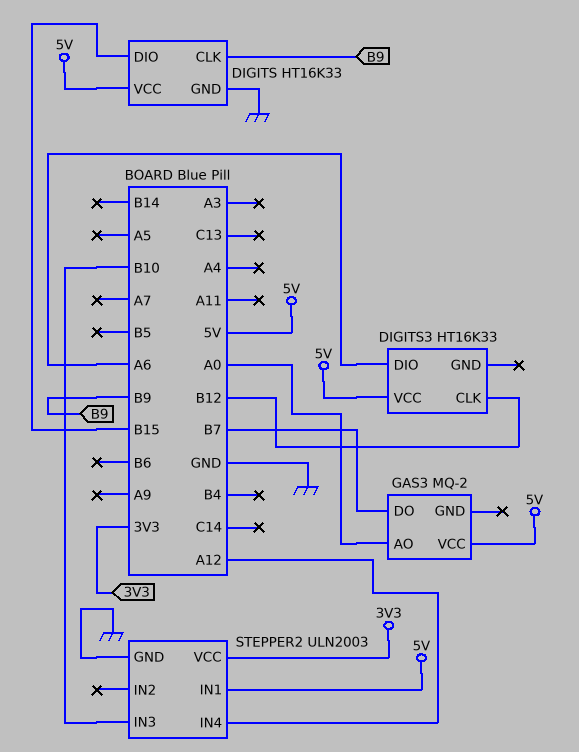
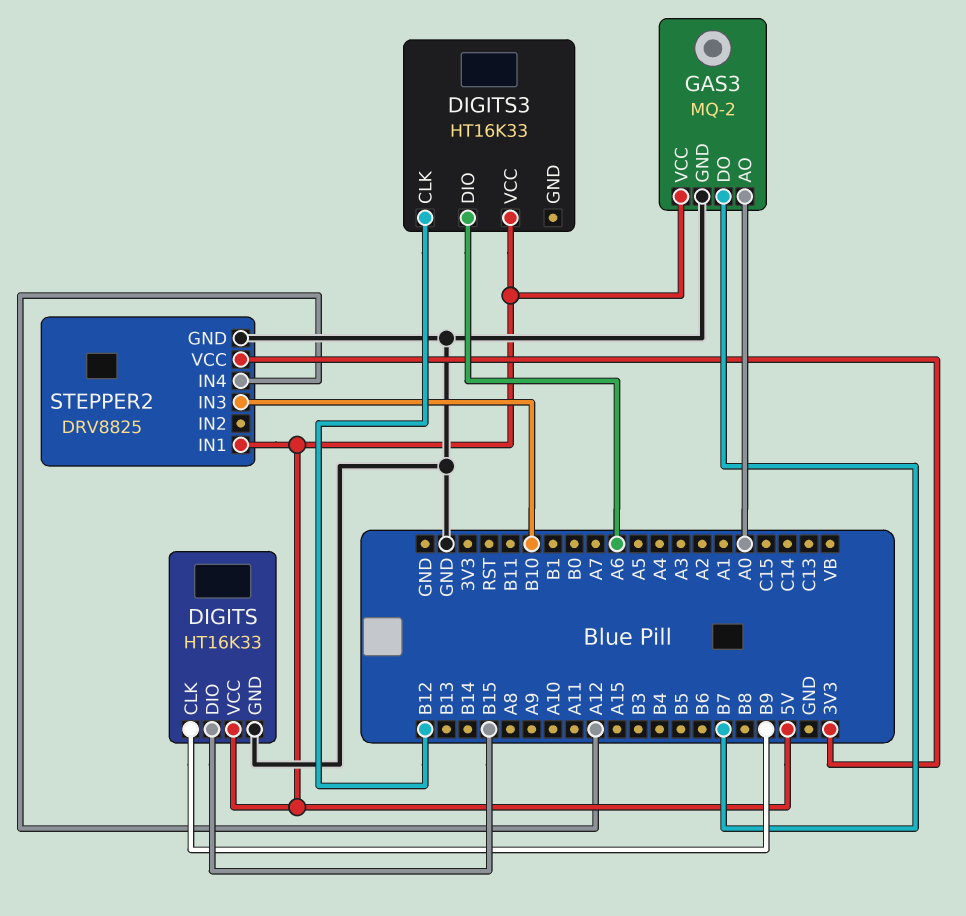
GAS3 pin GND: none -> GND
STEPPER2: ULN2003 -> DRV8825

